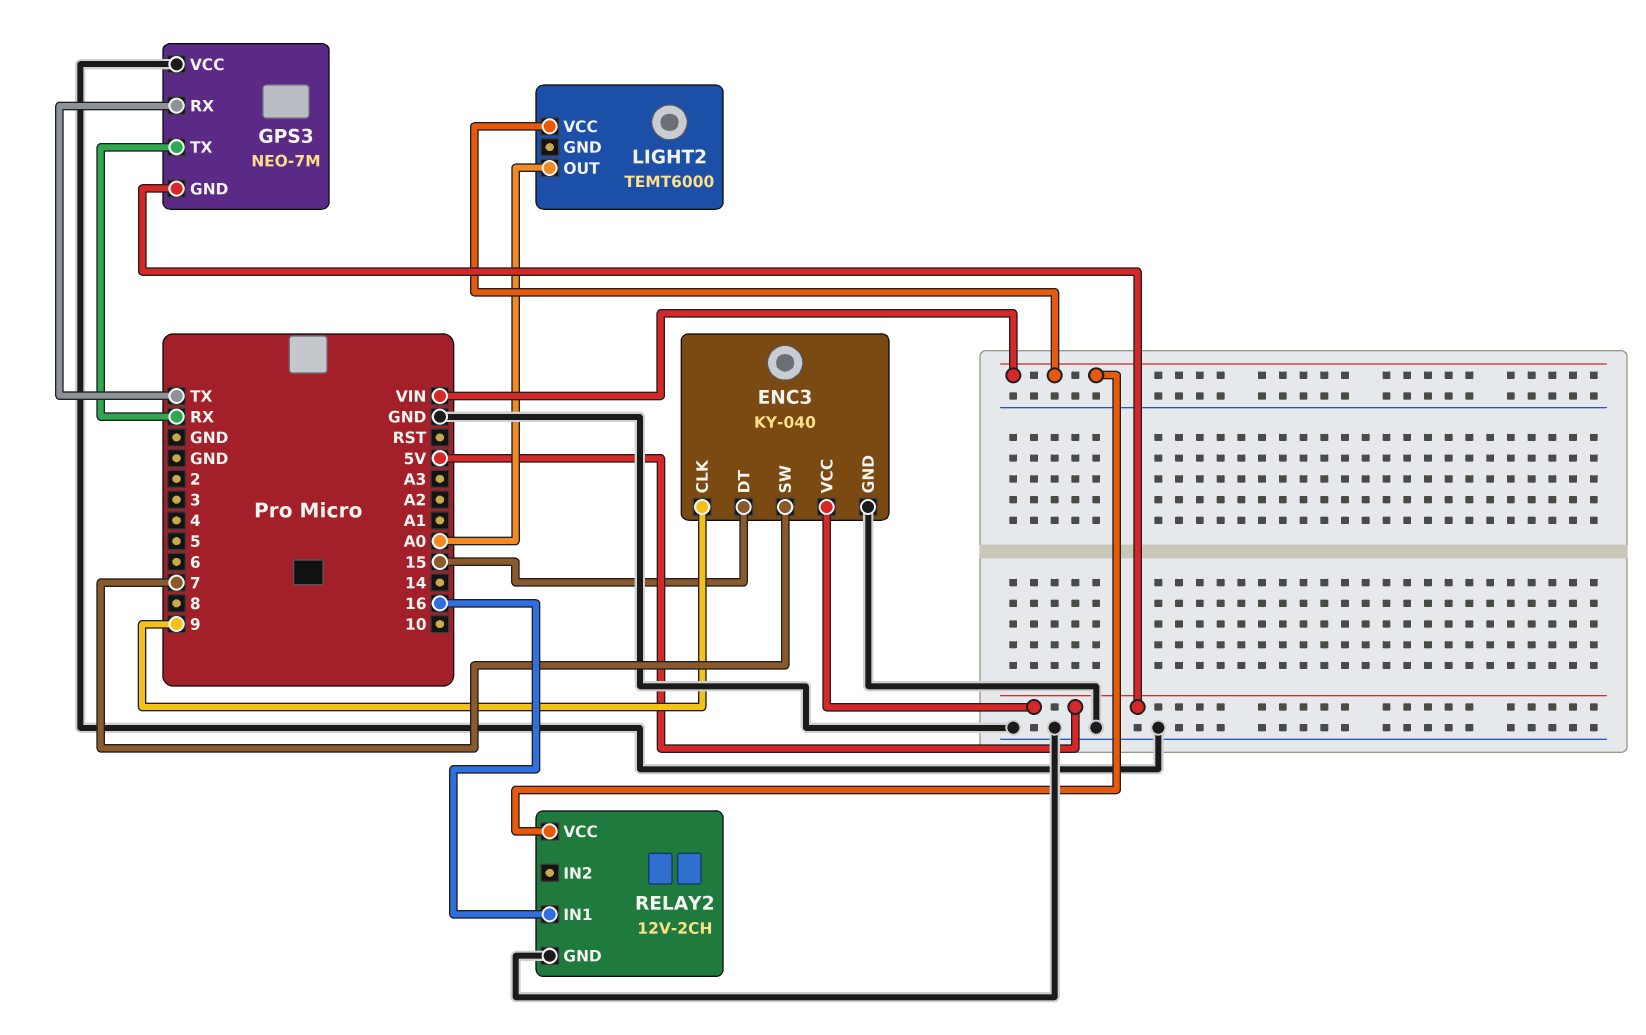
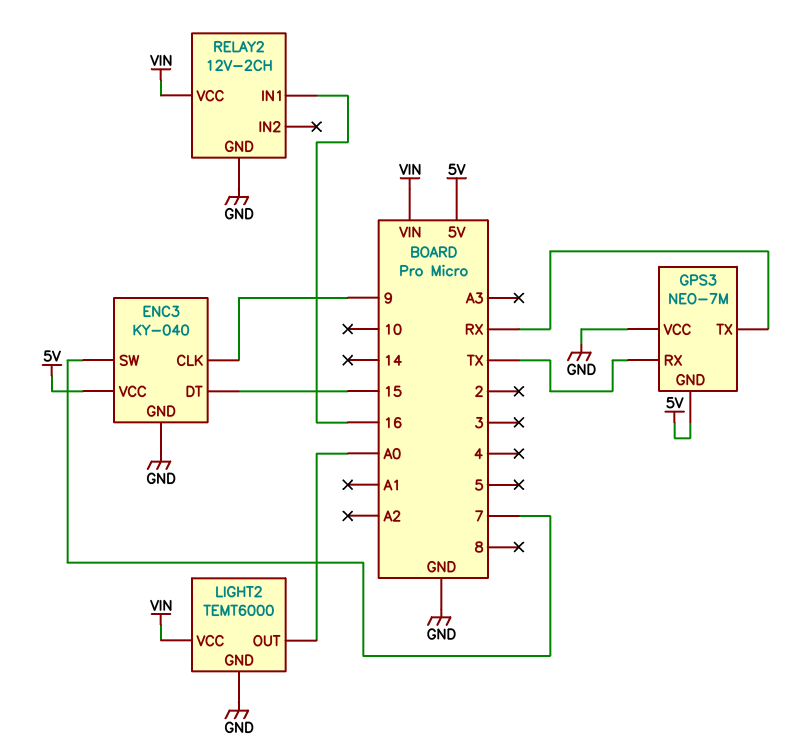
LIGHT2 pin GND: none -> GND

